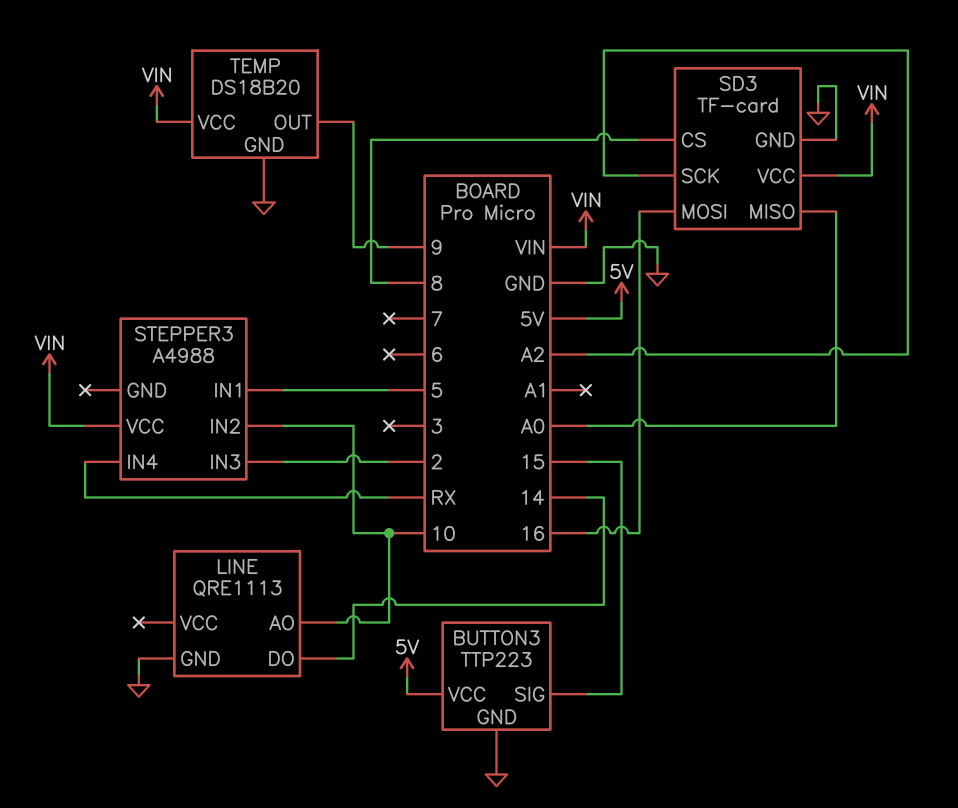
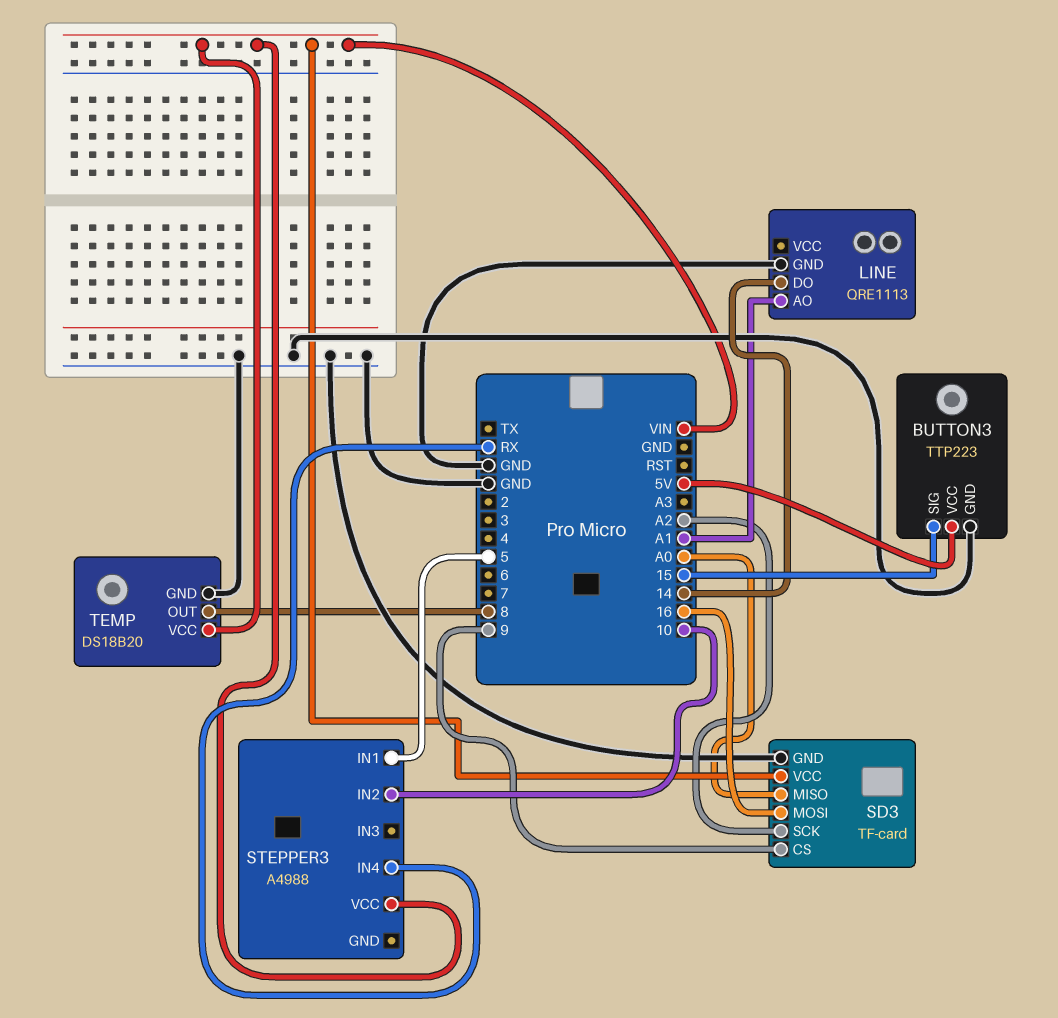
LINE pin AO: 10 -> A1
SD3 pin CS: 8 -> 9
STEPPER3 pin IN3: 2 -> none
TEMP pin OUT: 9 -> 8

